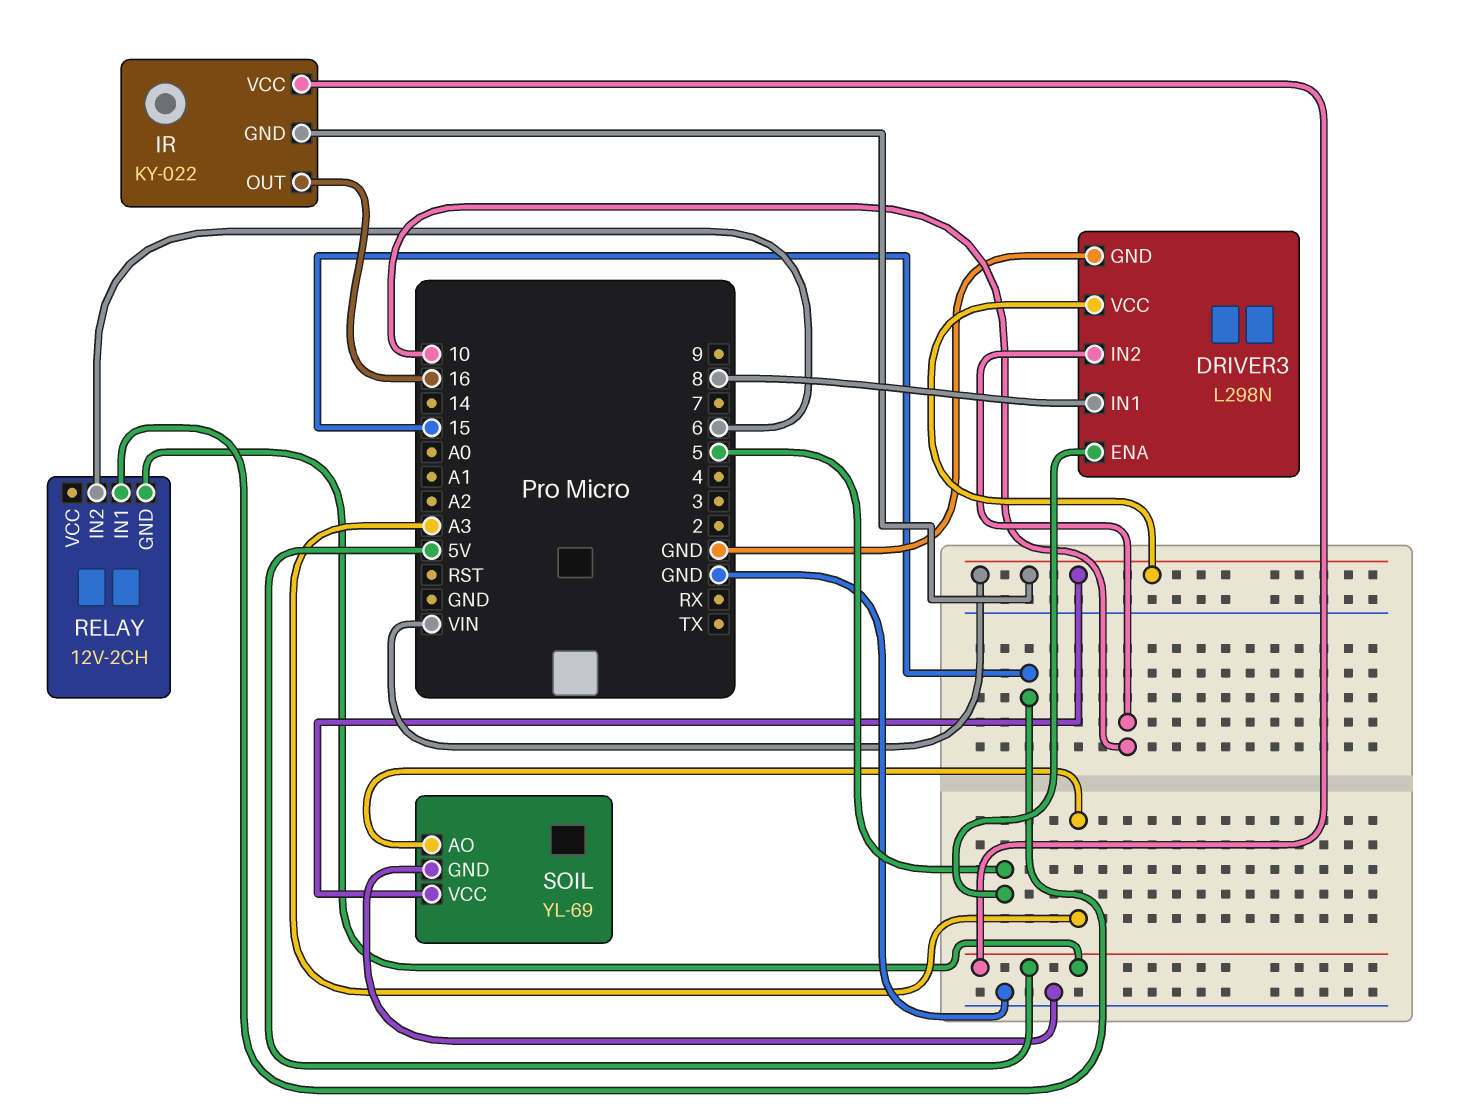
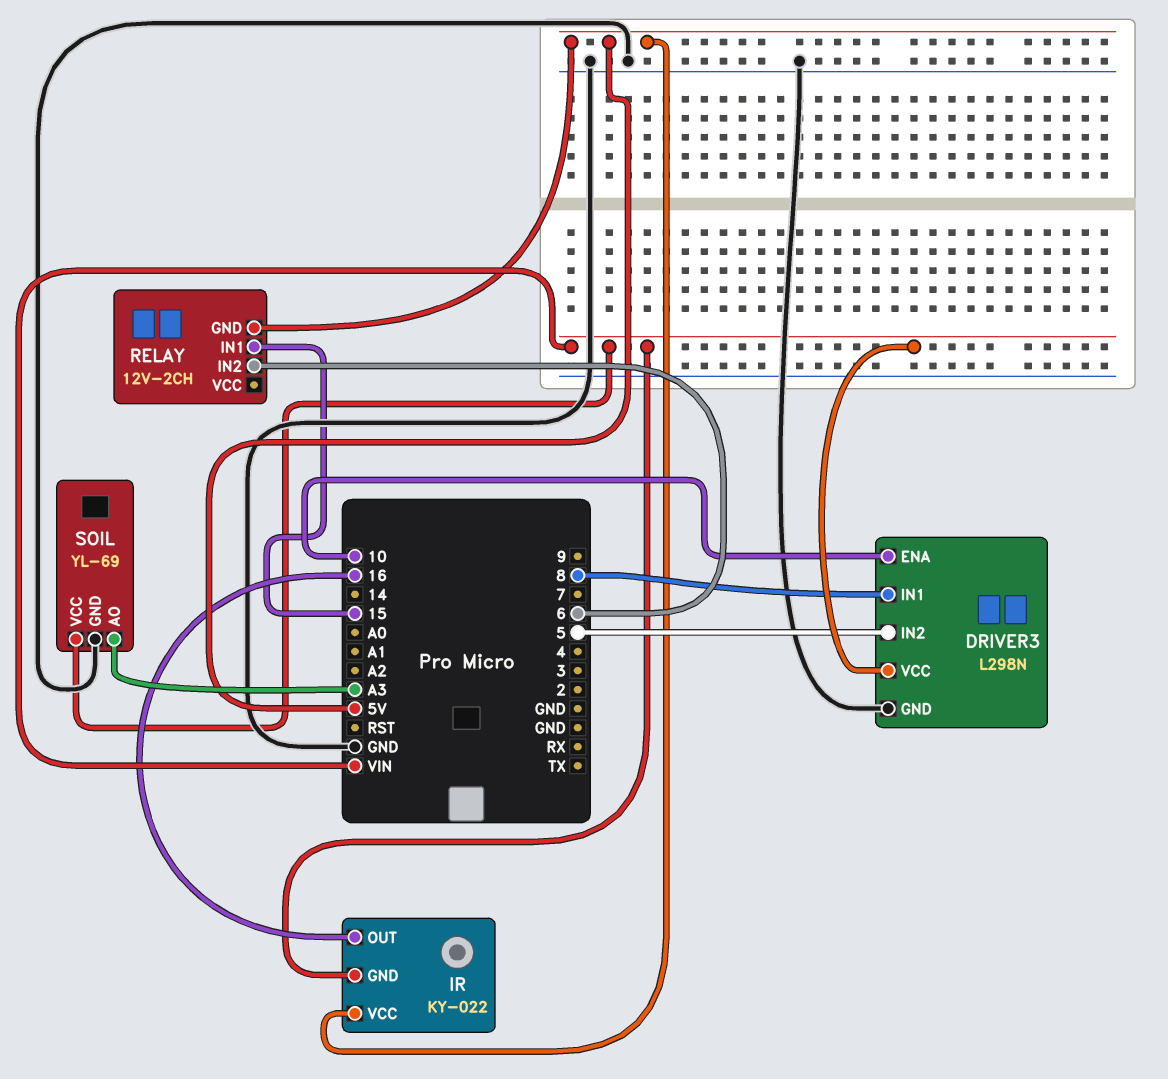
DRIVER3 pin ENA: 5 -> 10
DRIVER3 pin IN2: 10 -> 5

